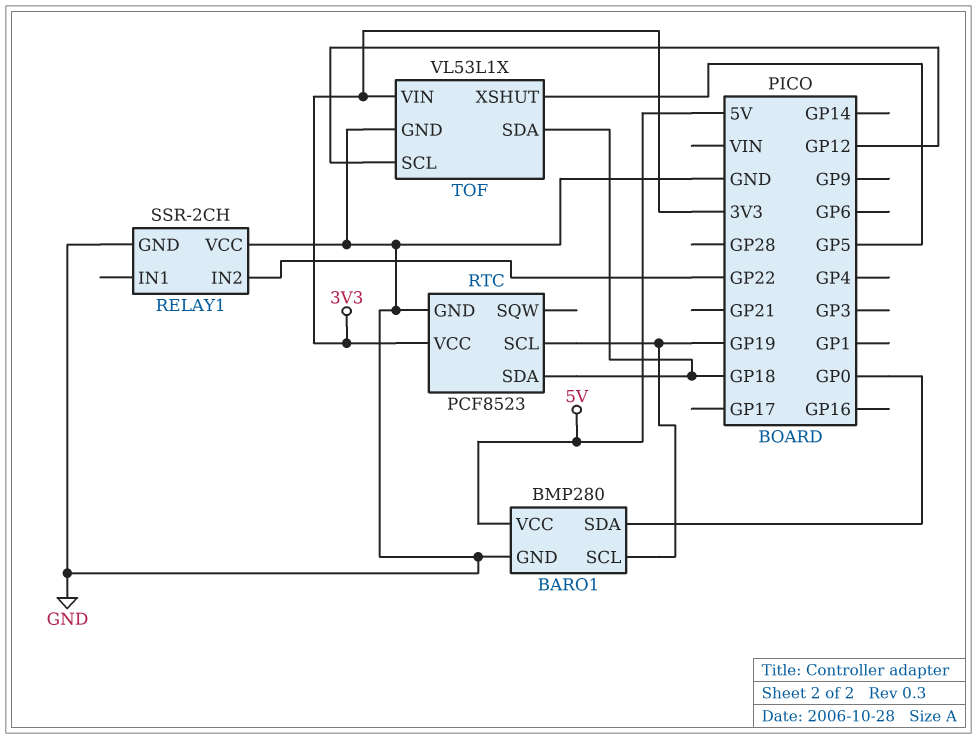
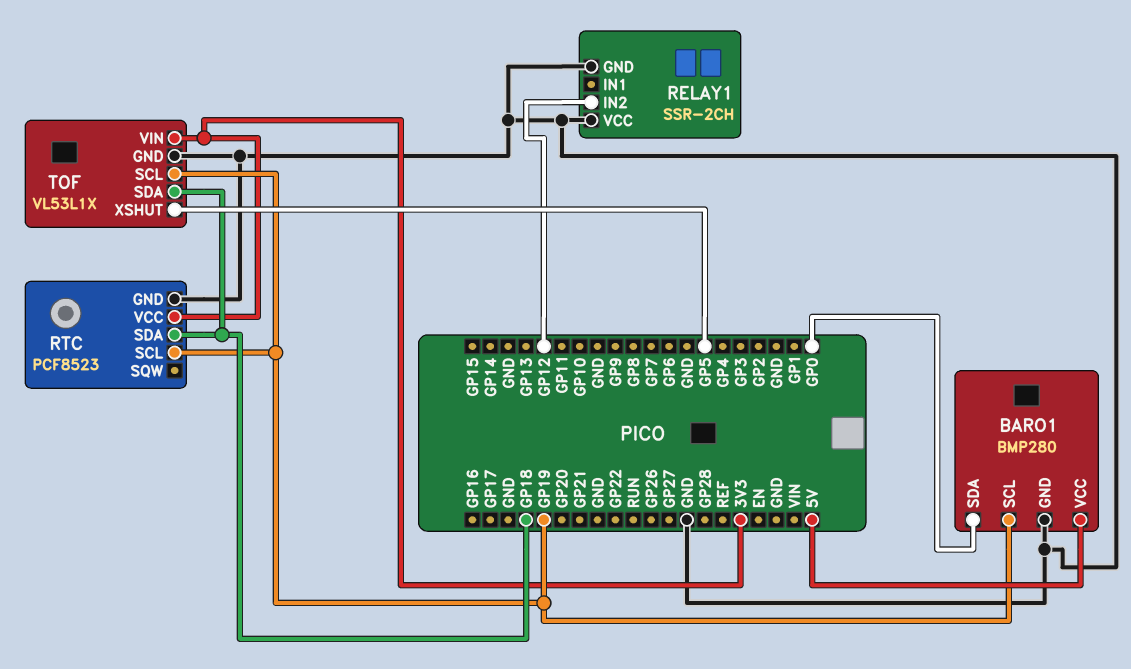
RELAY1 pin IN2: GP22 -> GP12
TOF pin SCL: GP12 -> GP19

